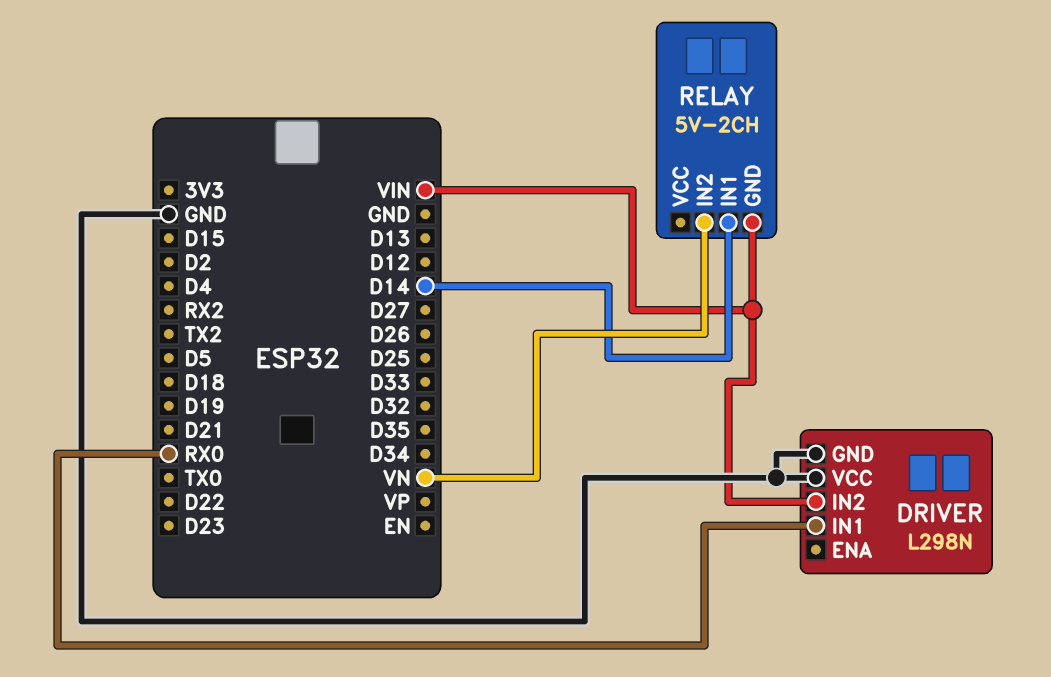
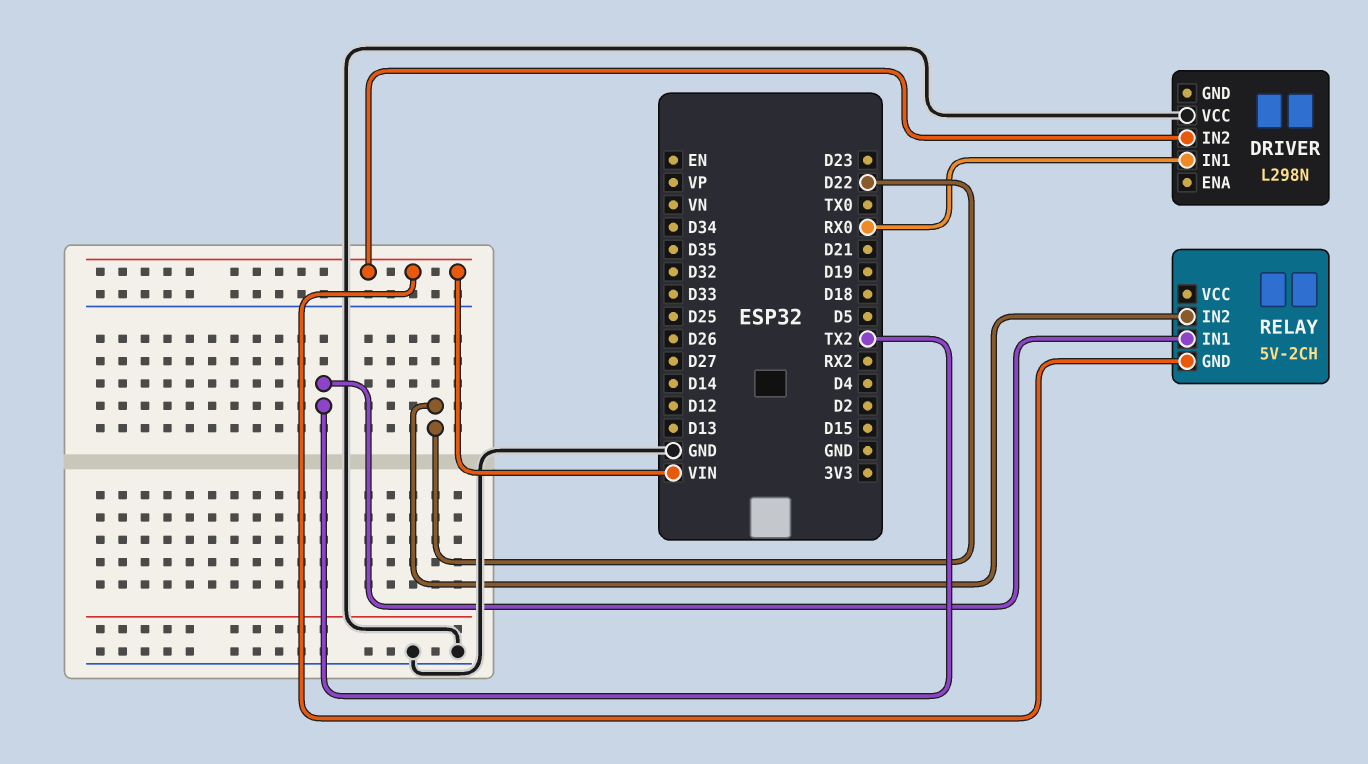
DRIVER pin GND: GND -> none
RELAY pin IN1: D14 -> TX2
RELAY pin IN2: VN -> D22

